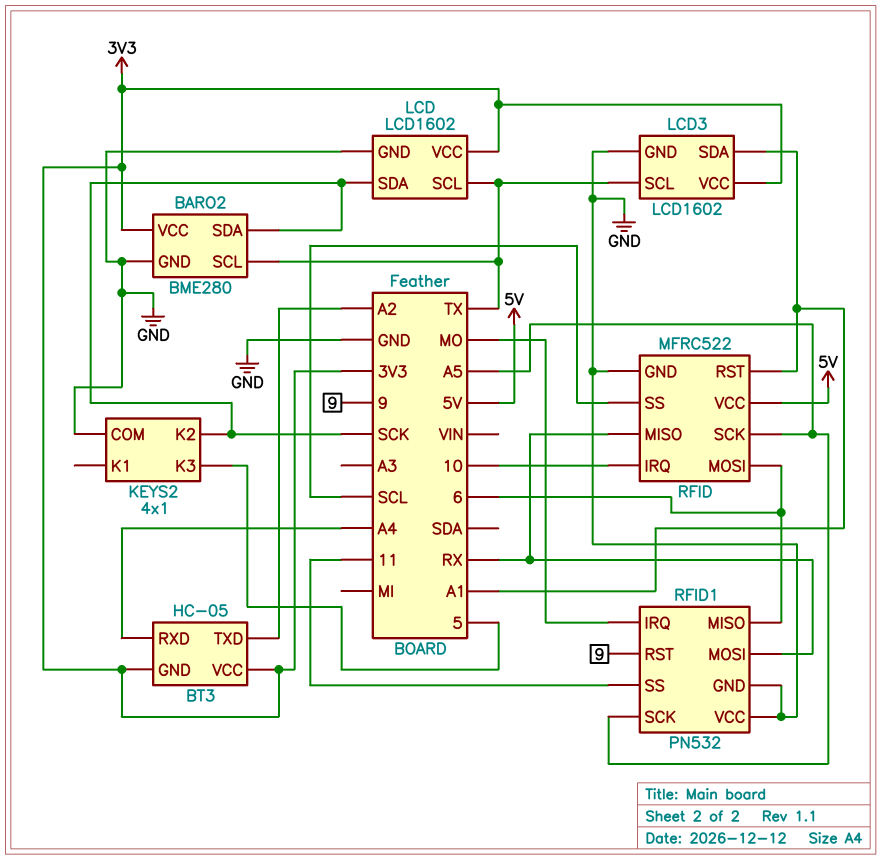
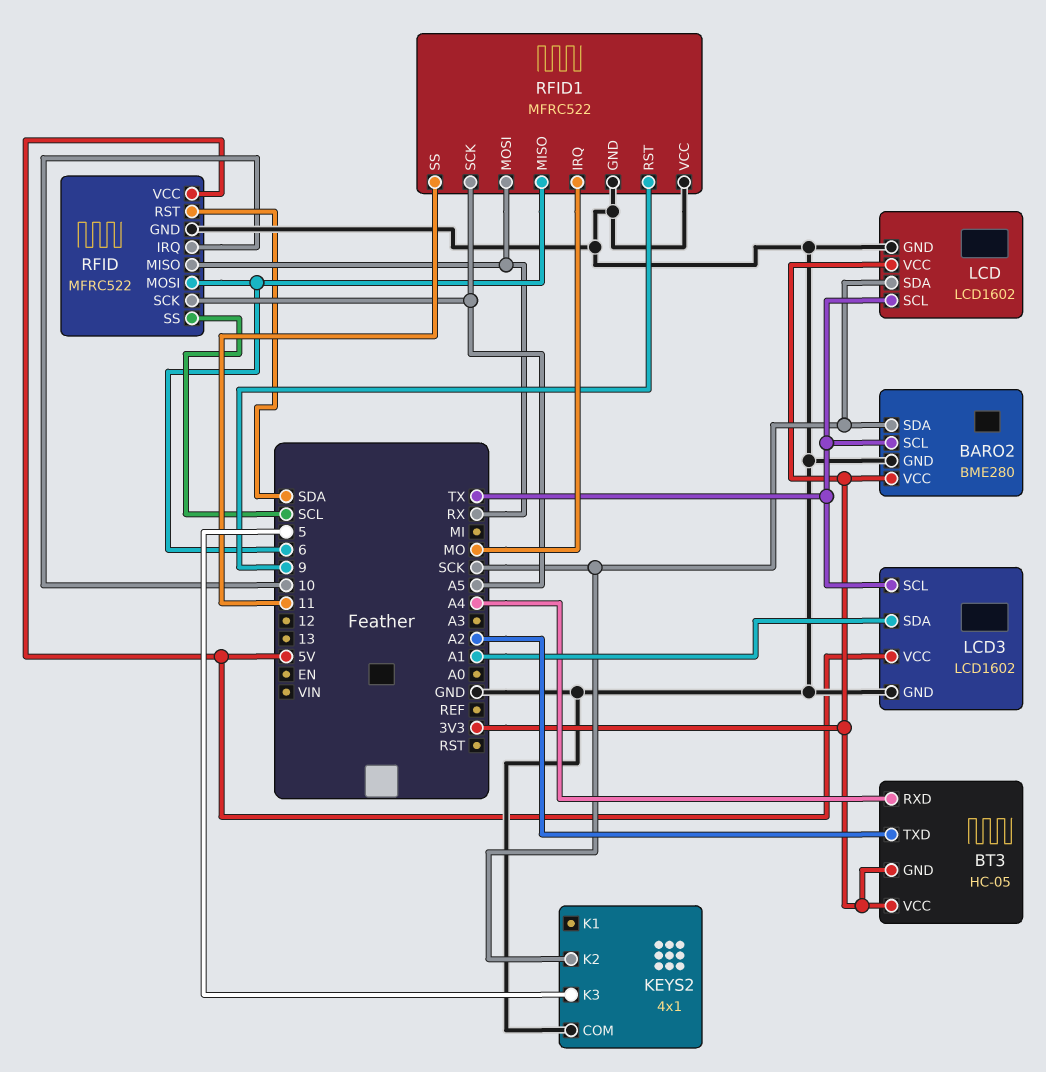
LCD3 pin VCC: 3V3 -> 5V
RFID pin RST: A1 -> SDA
RFID1: PN532 -> MFRC522

